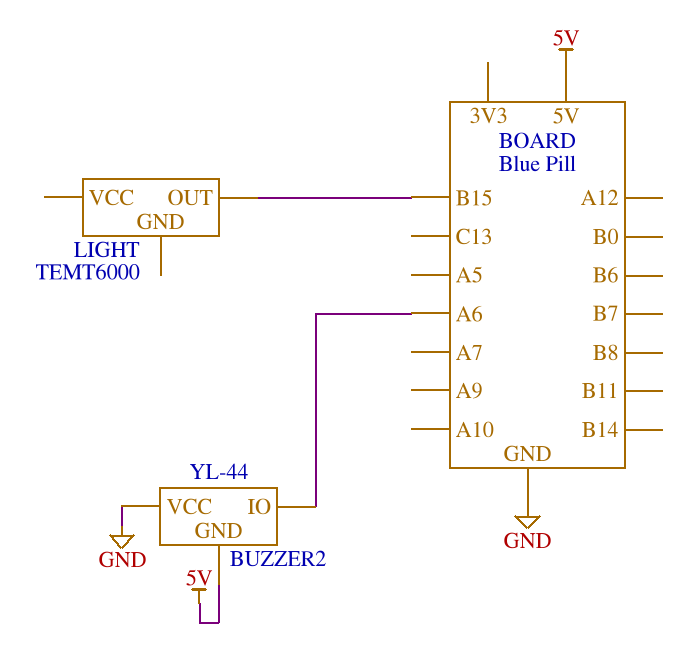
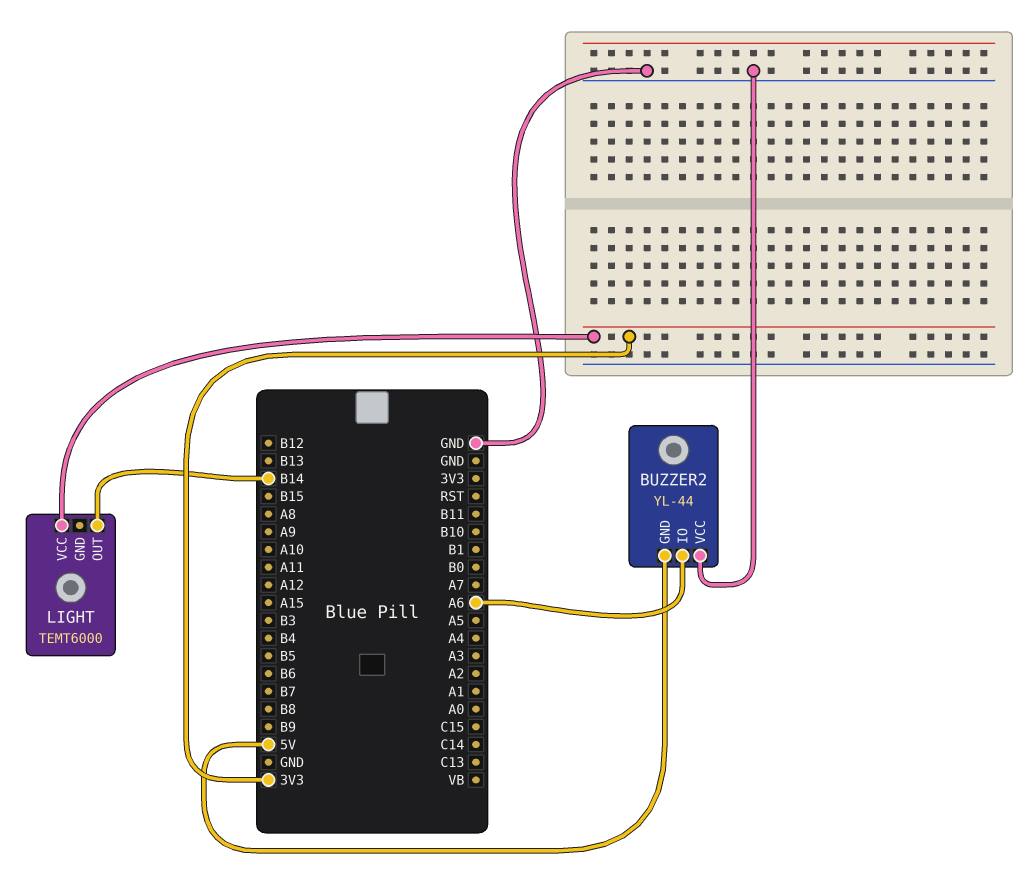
LIGHT pin OUT: B15 -> B14
LIGHT pin VCC: none -> 3V3

